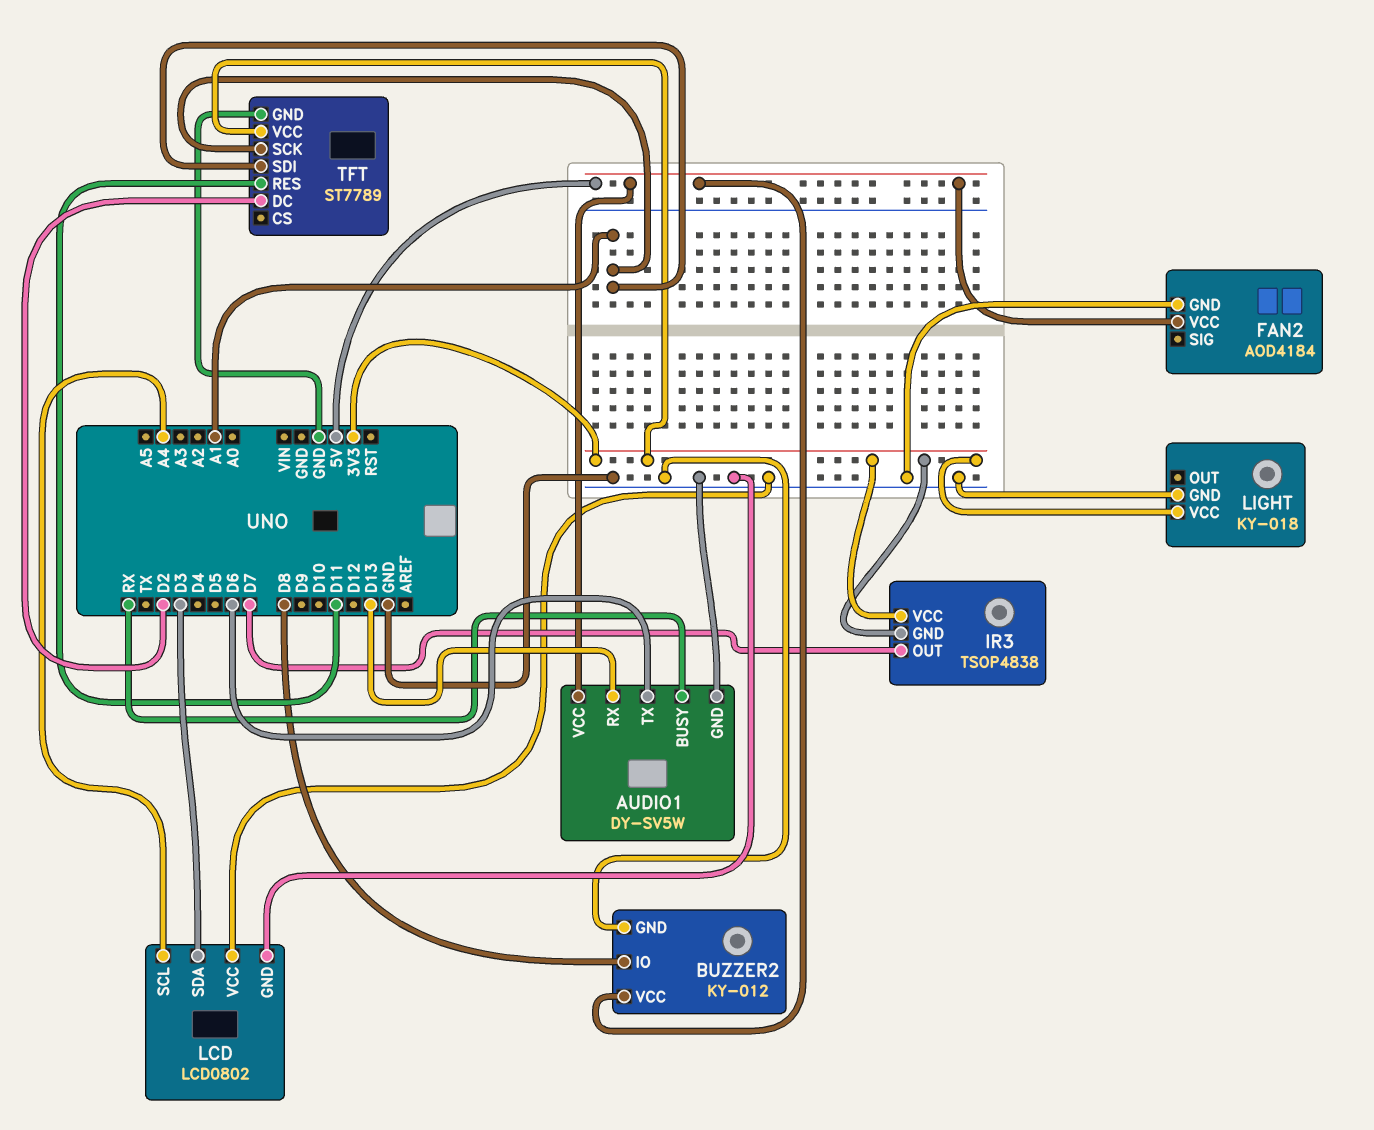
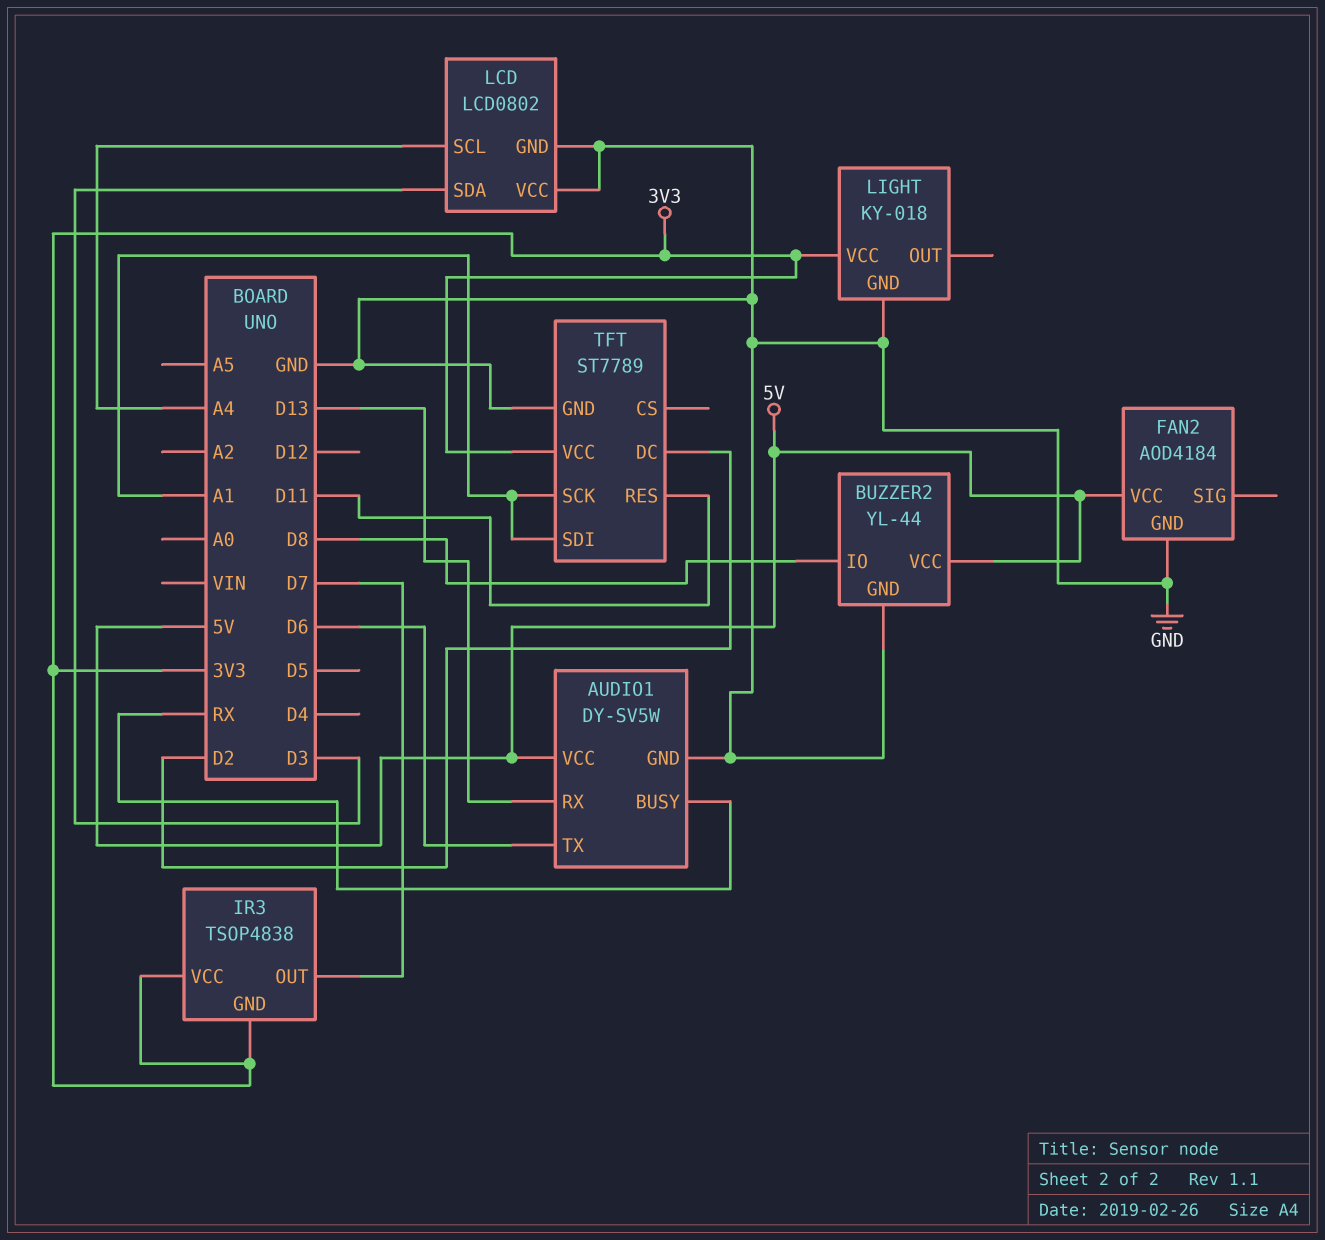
BUZZER2: KY-012 -> YL-44

